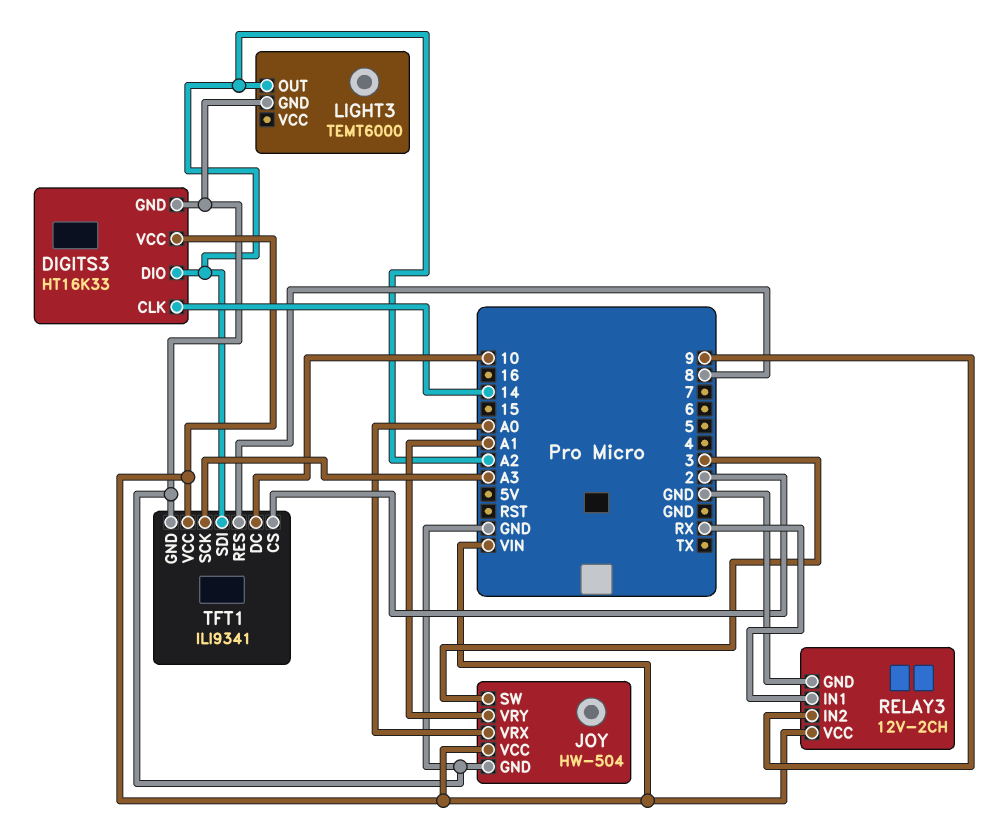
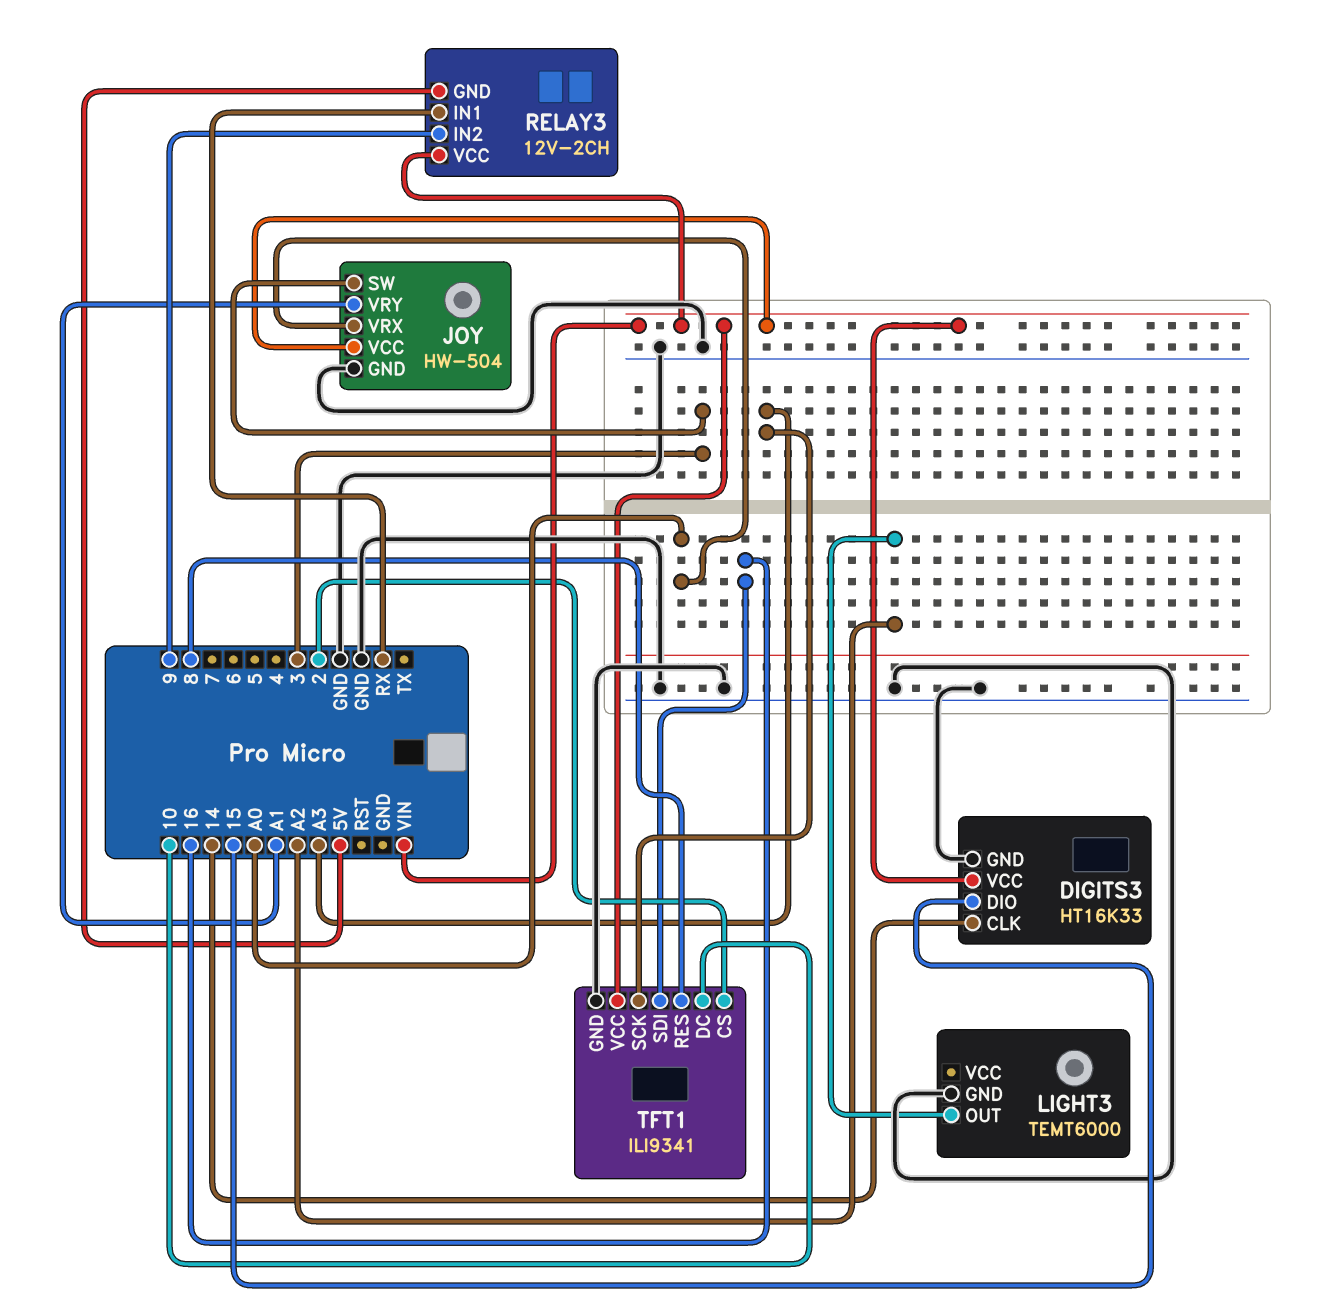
DIGITS3 pin DIO: A2 -> 15
RELAY3 pin GND: GND -> 5V
TFT1 pin SDI: A2 -> 16

